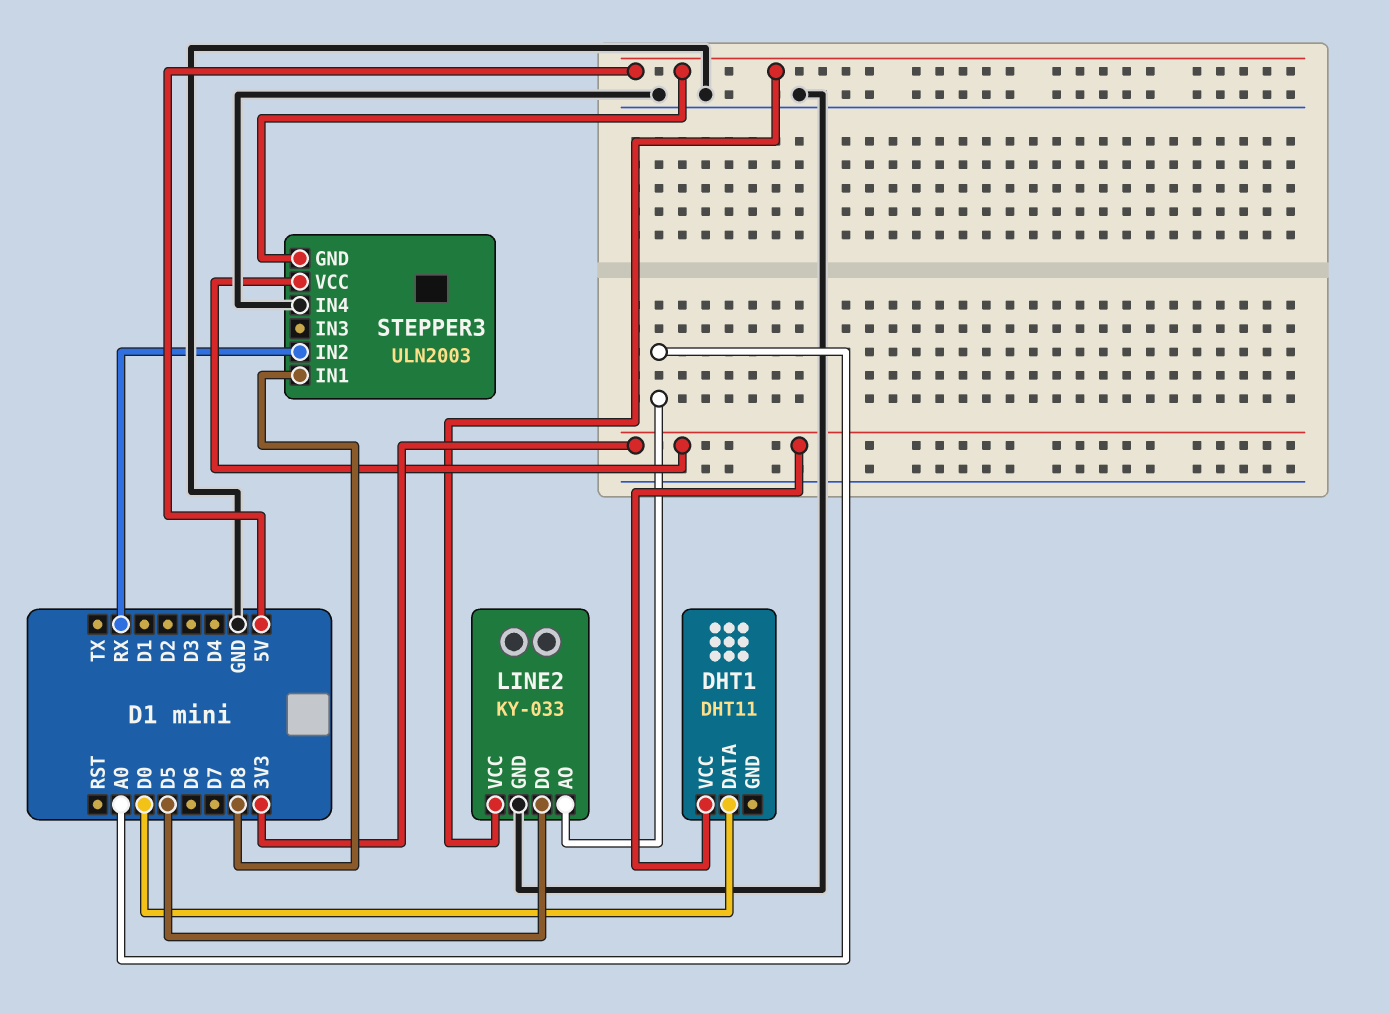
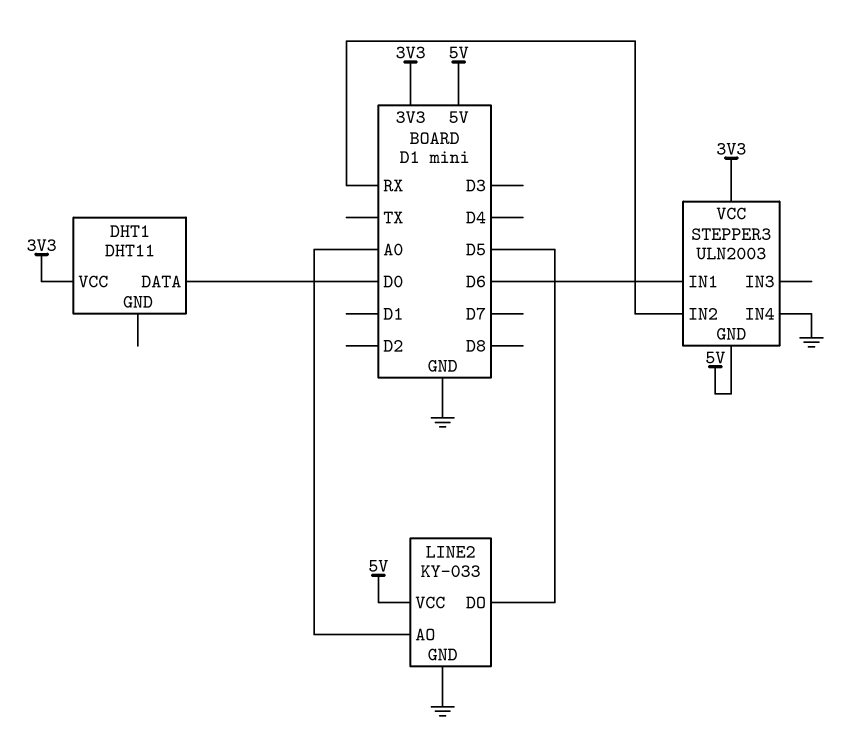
STEPPER3 pin IN1: D8 -> D6

